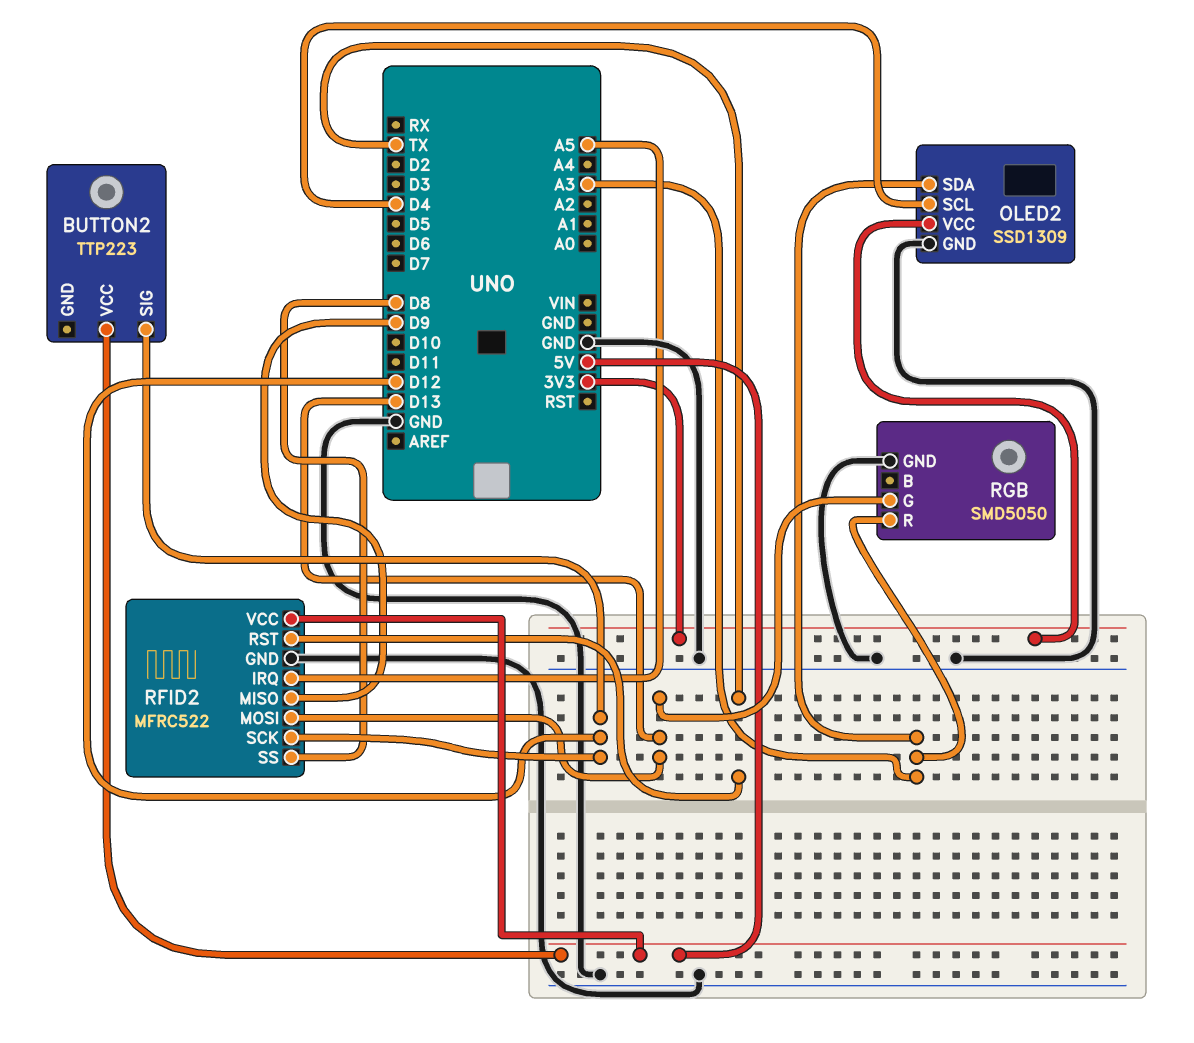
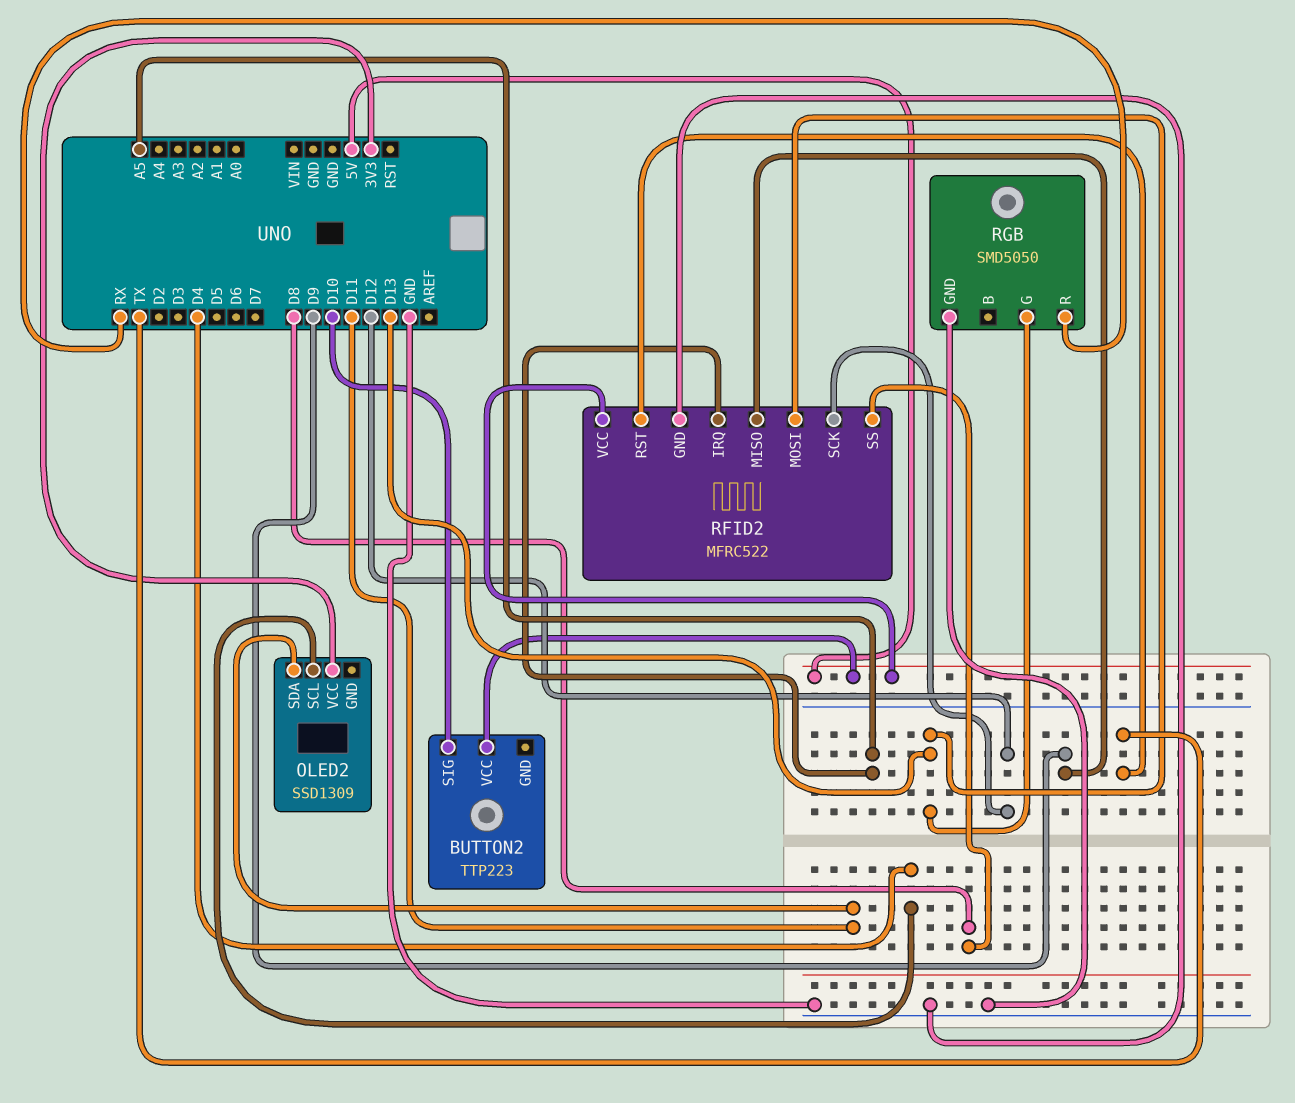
BUTTON2 pin SIG: D12 -> D10
OLED2 pin GND: GND -> none
OLED2 pin SDA: A3 -> D11
RGB pin R: A3 -> RX

